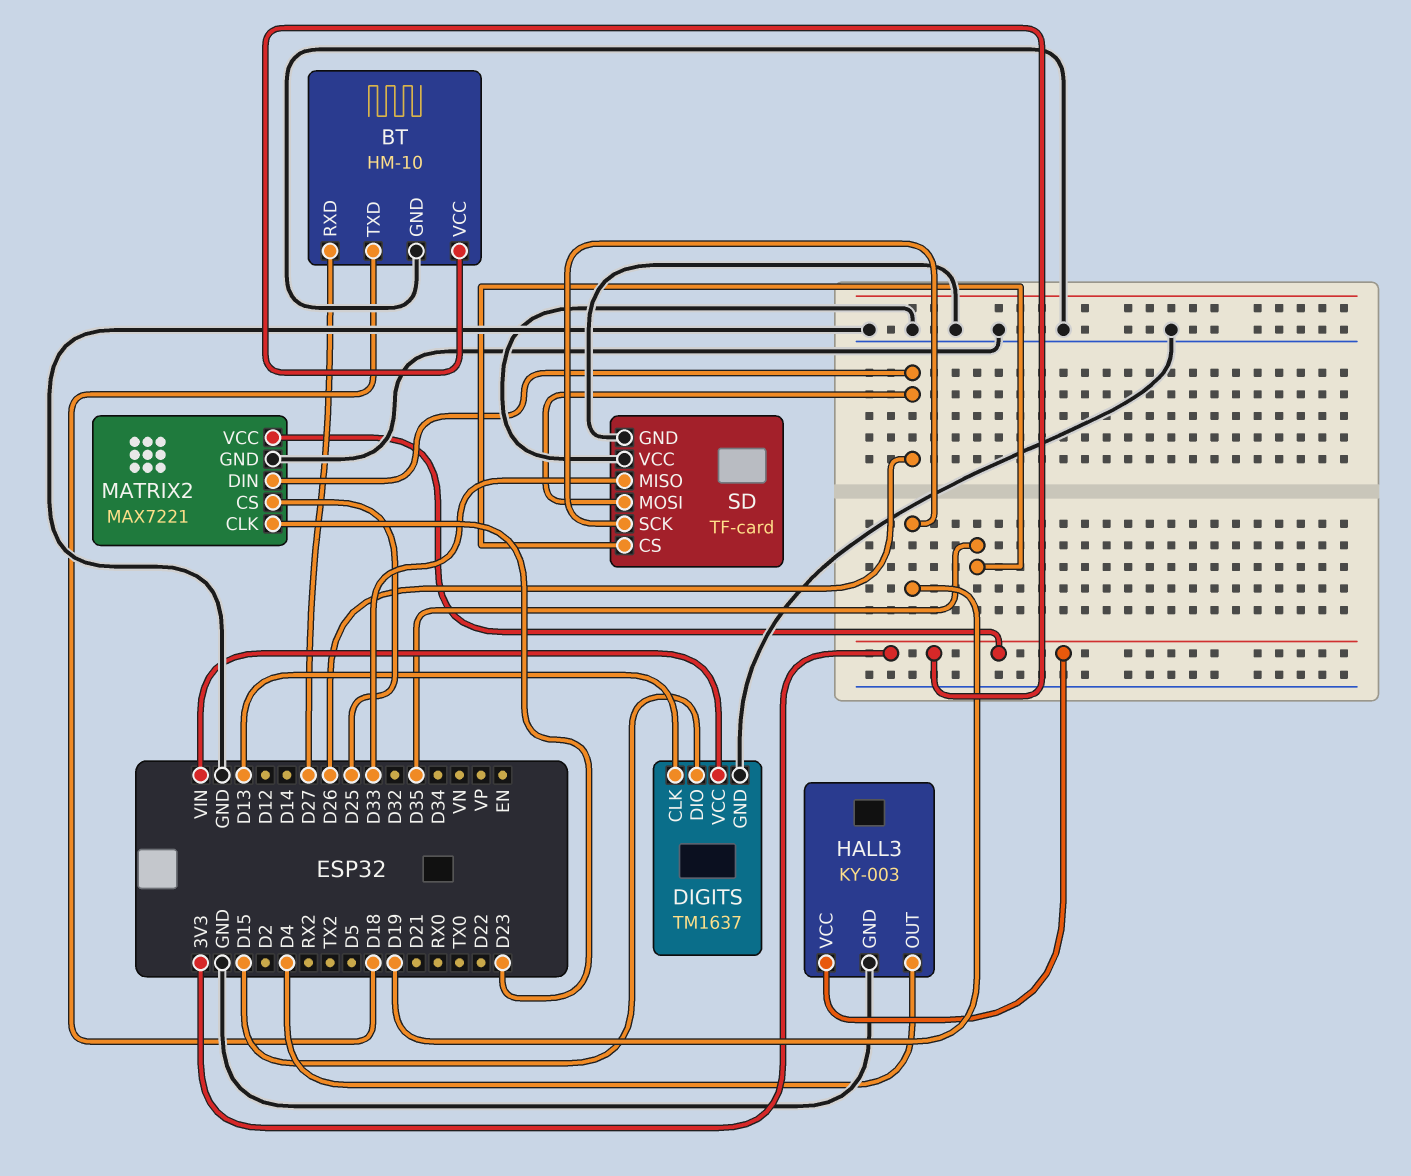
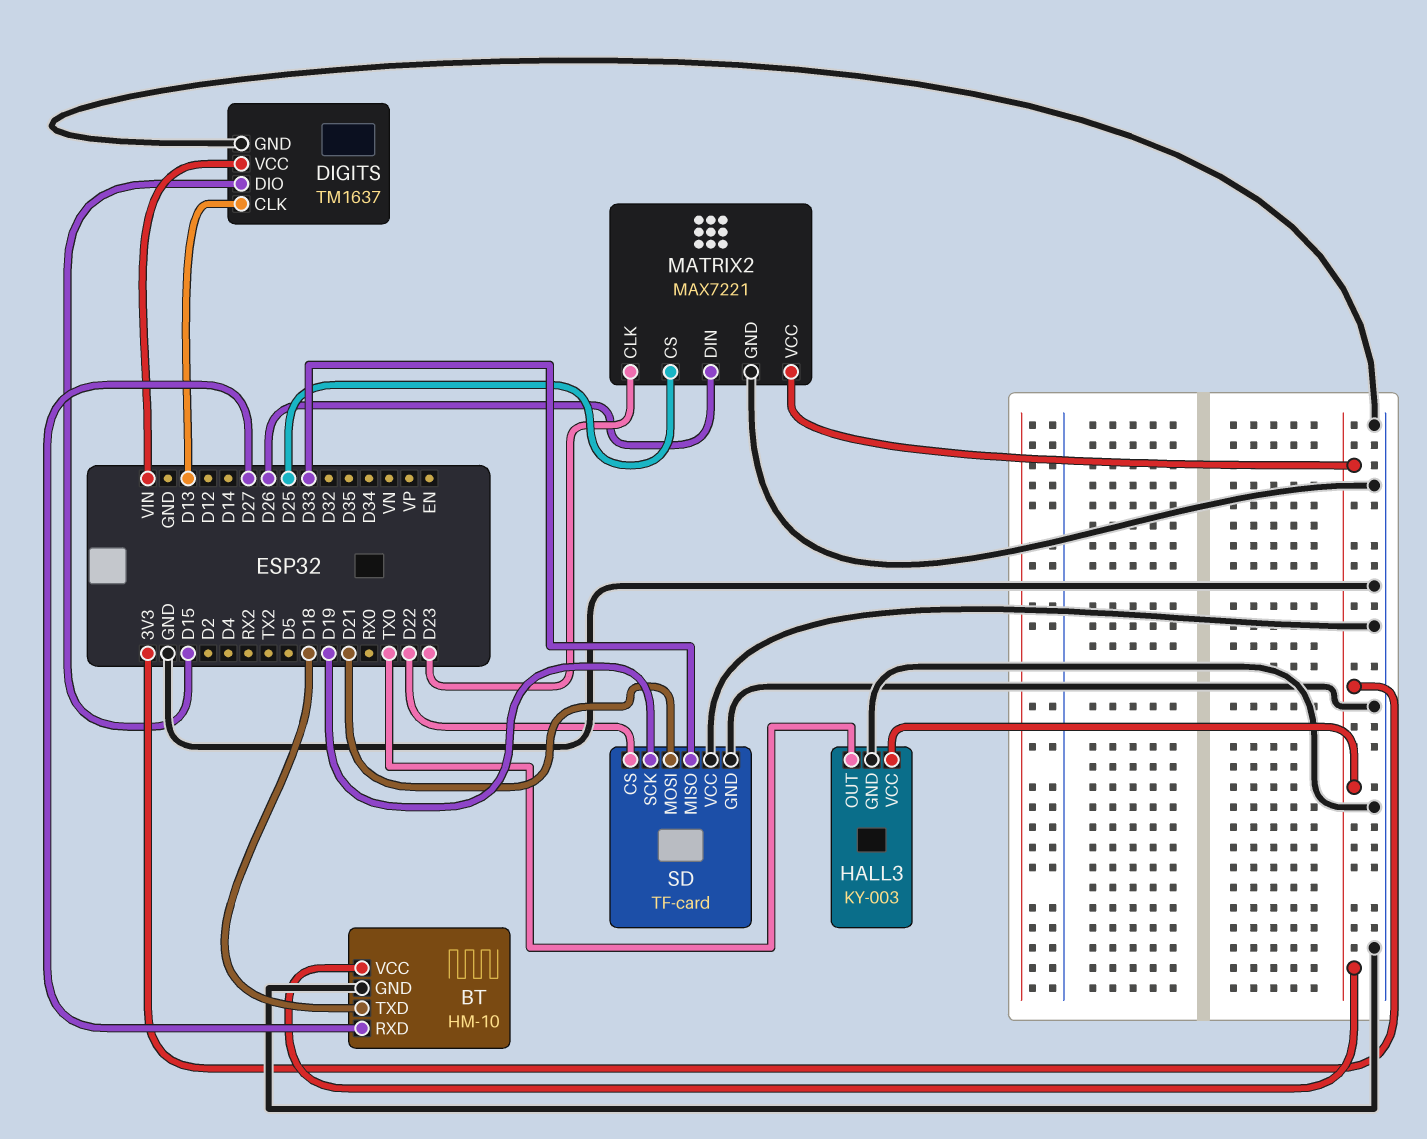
HALL3 pin OUT: D4 -> TX0
SD pin CS: D35 -> D22
SD pin MOSI: D26 -> D21

